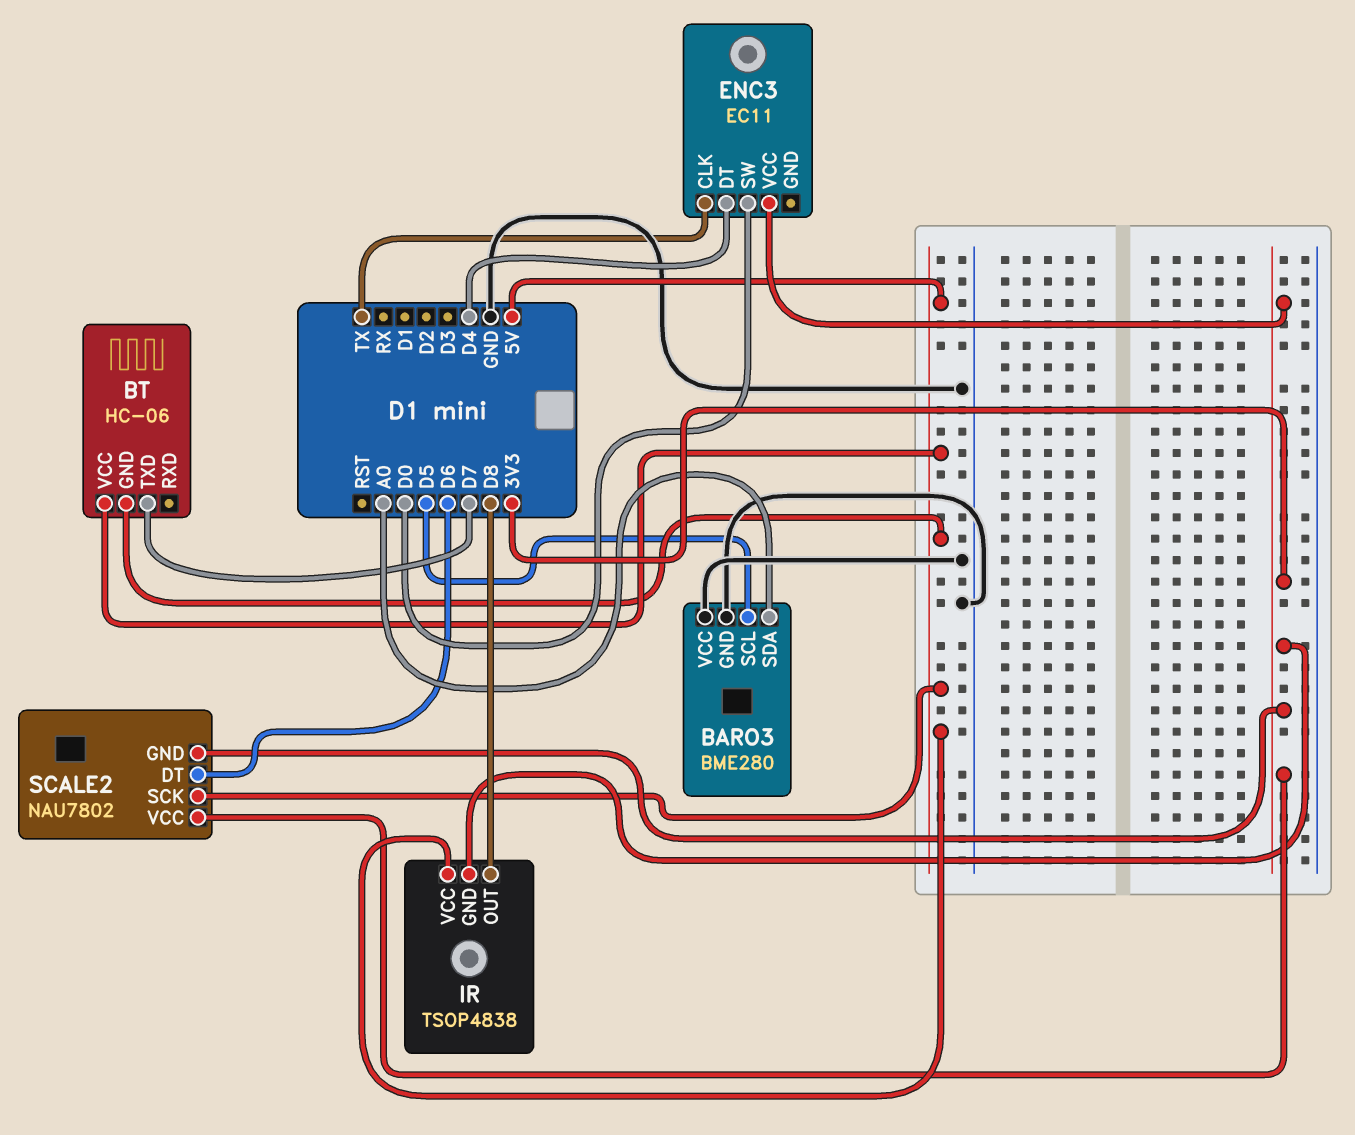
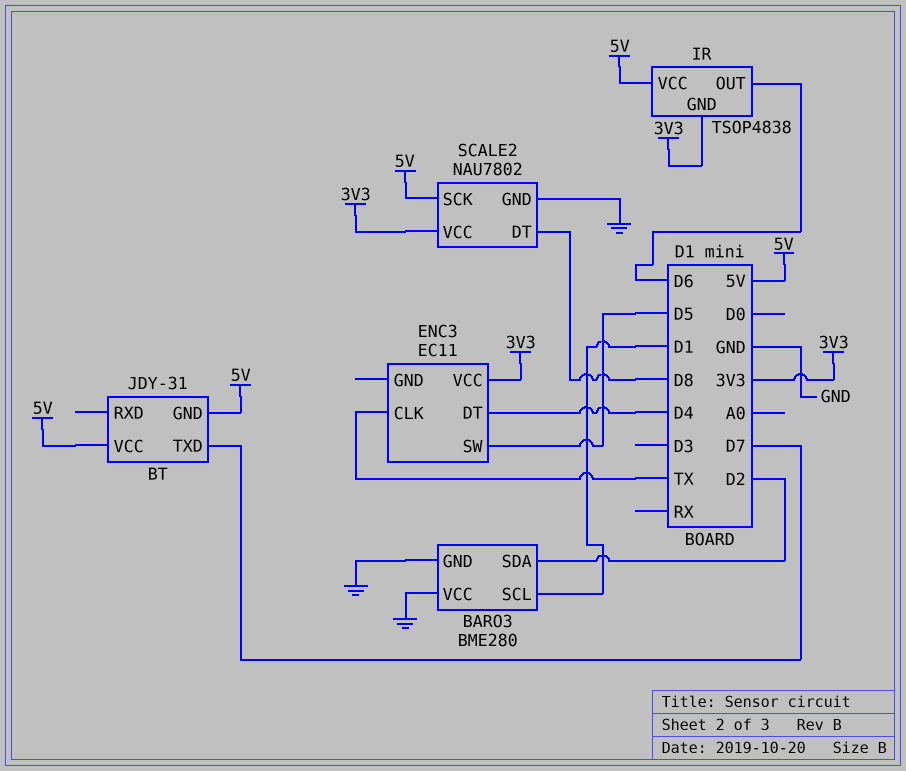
BARO3 pin SCL: D5 -> D1
BARO3 pin SDA: A0 -> D2
BT: HC-06 -> JDY-31
ENC3 pin SW: D0 -> D5
IR pin OUT: D8 -> D6
SCALE2 pin DT: D6 -> D8
SCALE2 pin GND: 3V3 -> GND

